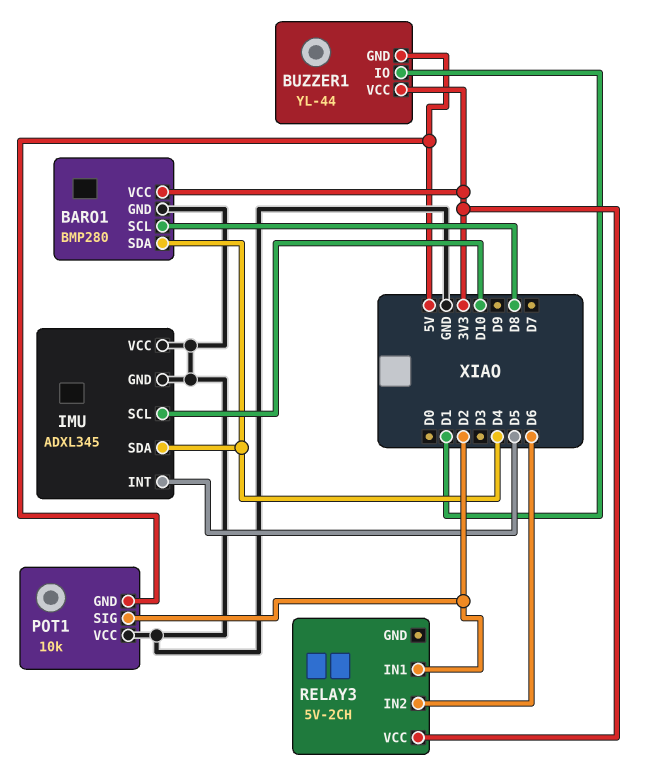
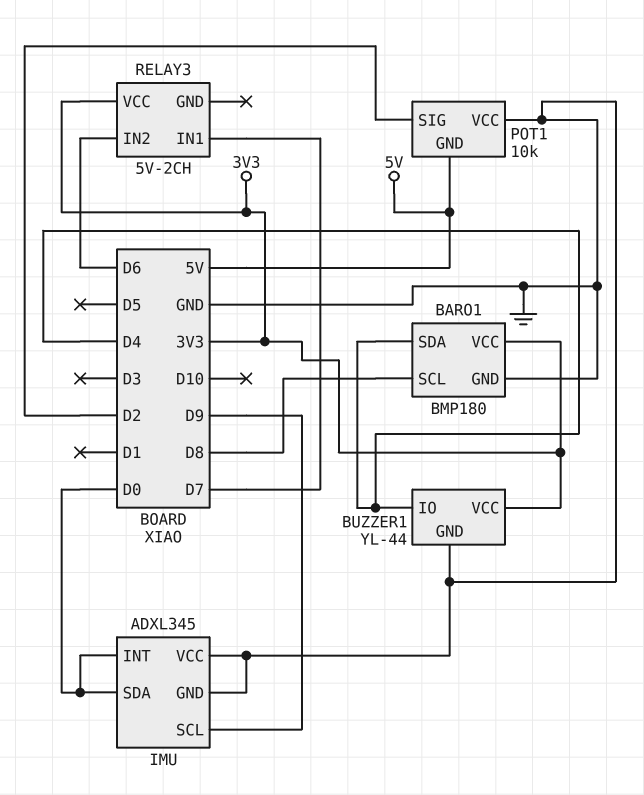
BARO1: BMP280 -> BMP180
BUZZER1 pin GND: 5V -> GND
BUZZER1 pin IO: D1 -> D4
IMU pin INT: D5 -> D0
IMU pin SCL: D10 -> D9
IMU pin SDA: D4 -> D0
RELAY3 pin IN1: D2 -> D7

